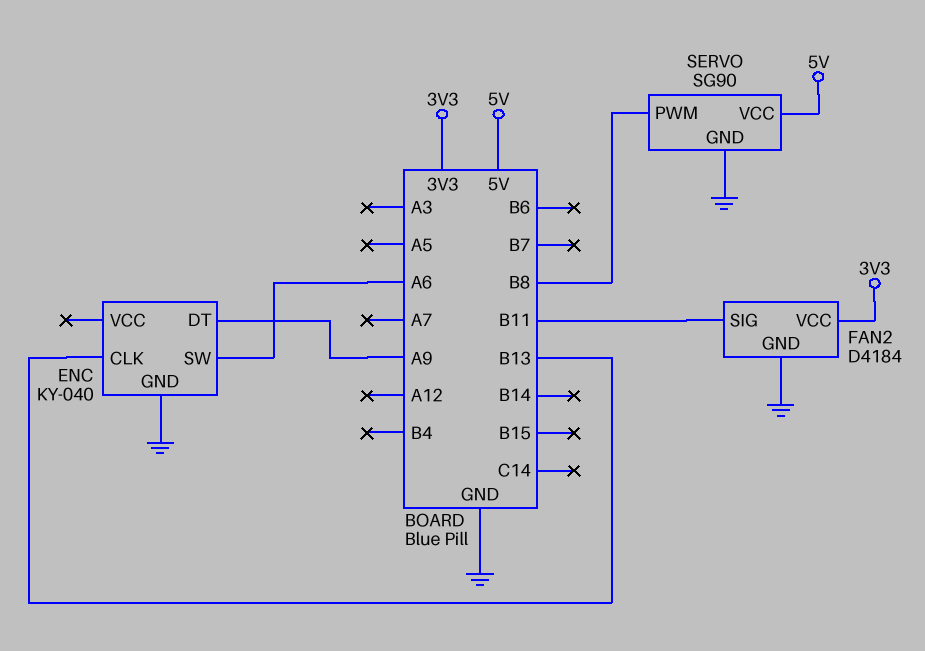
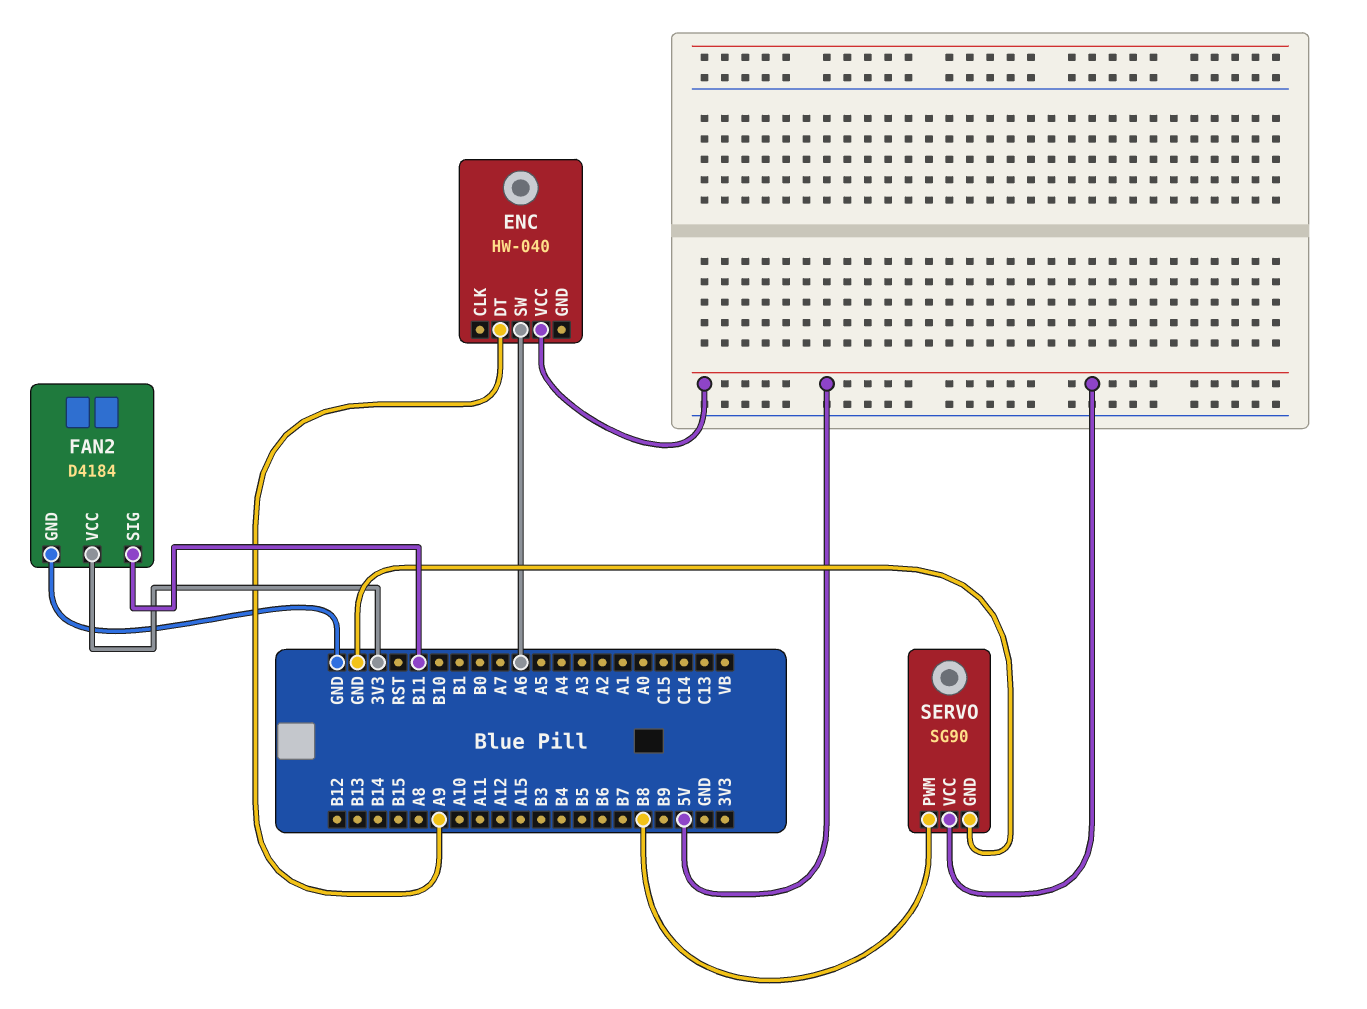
ENC: KY-040 -> HW-040
ENC pin CLK: B13 -> none
ENC pin GND: GND -> none
ENC pin VCC: none -> 5V

